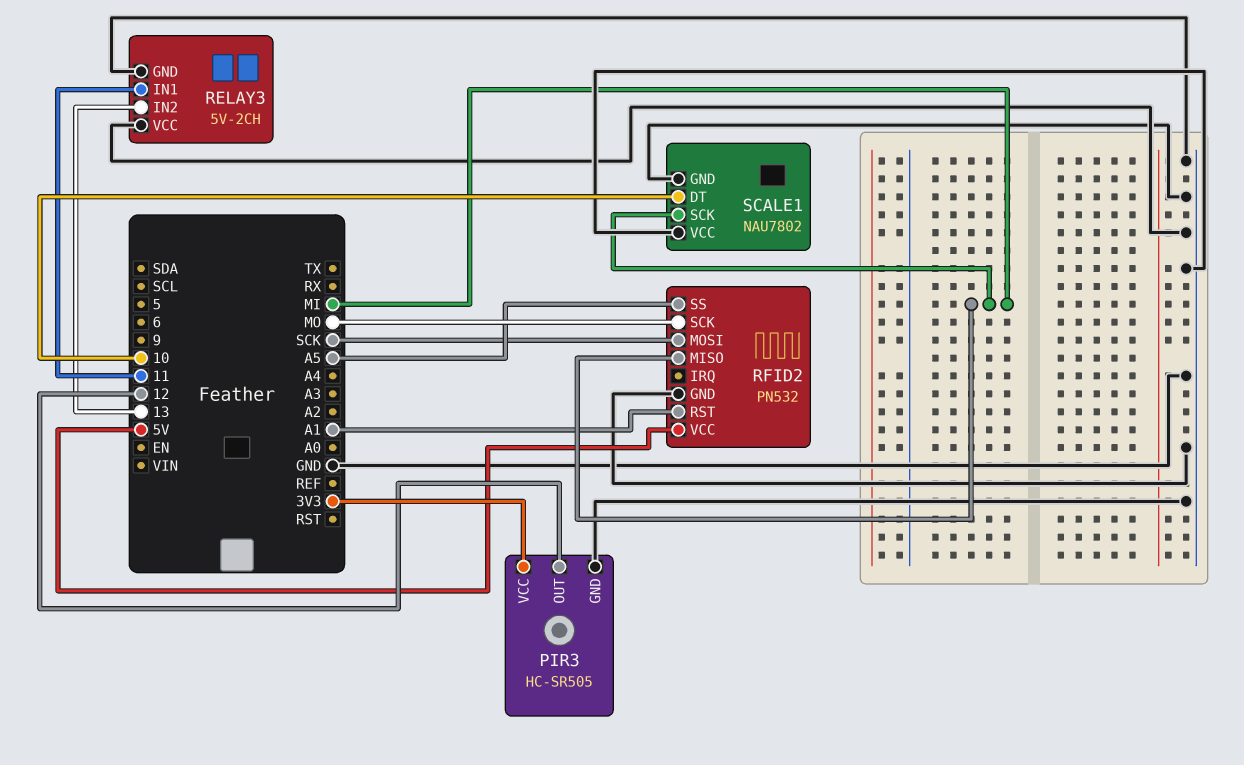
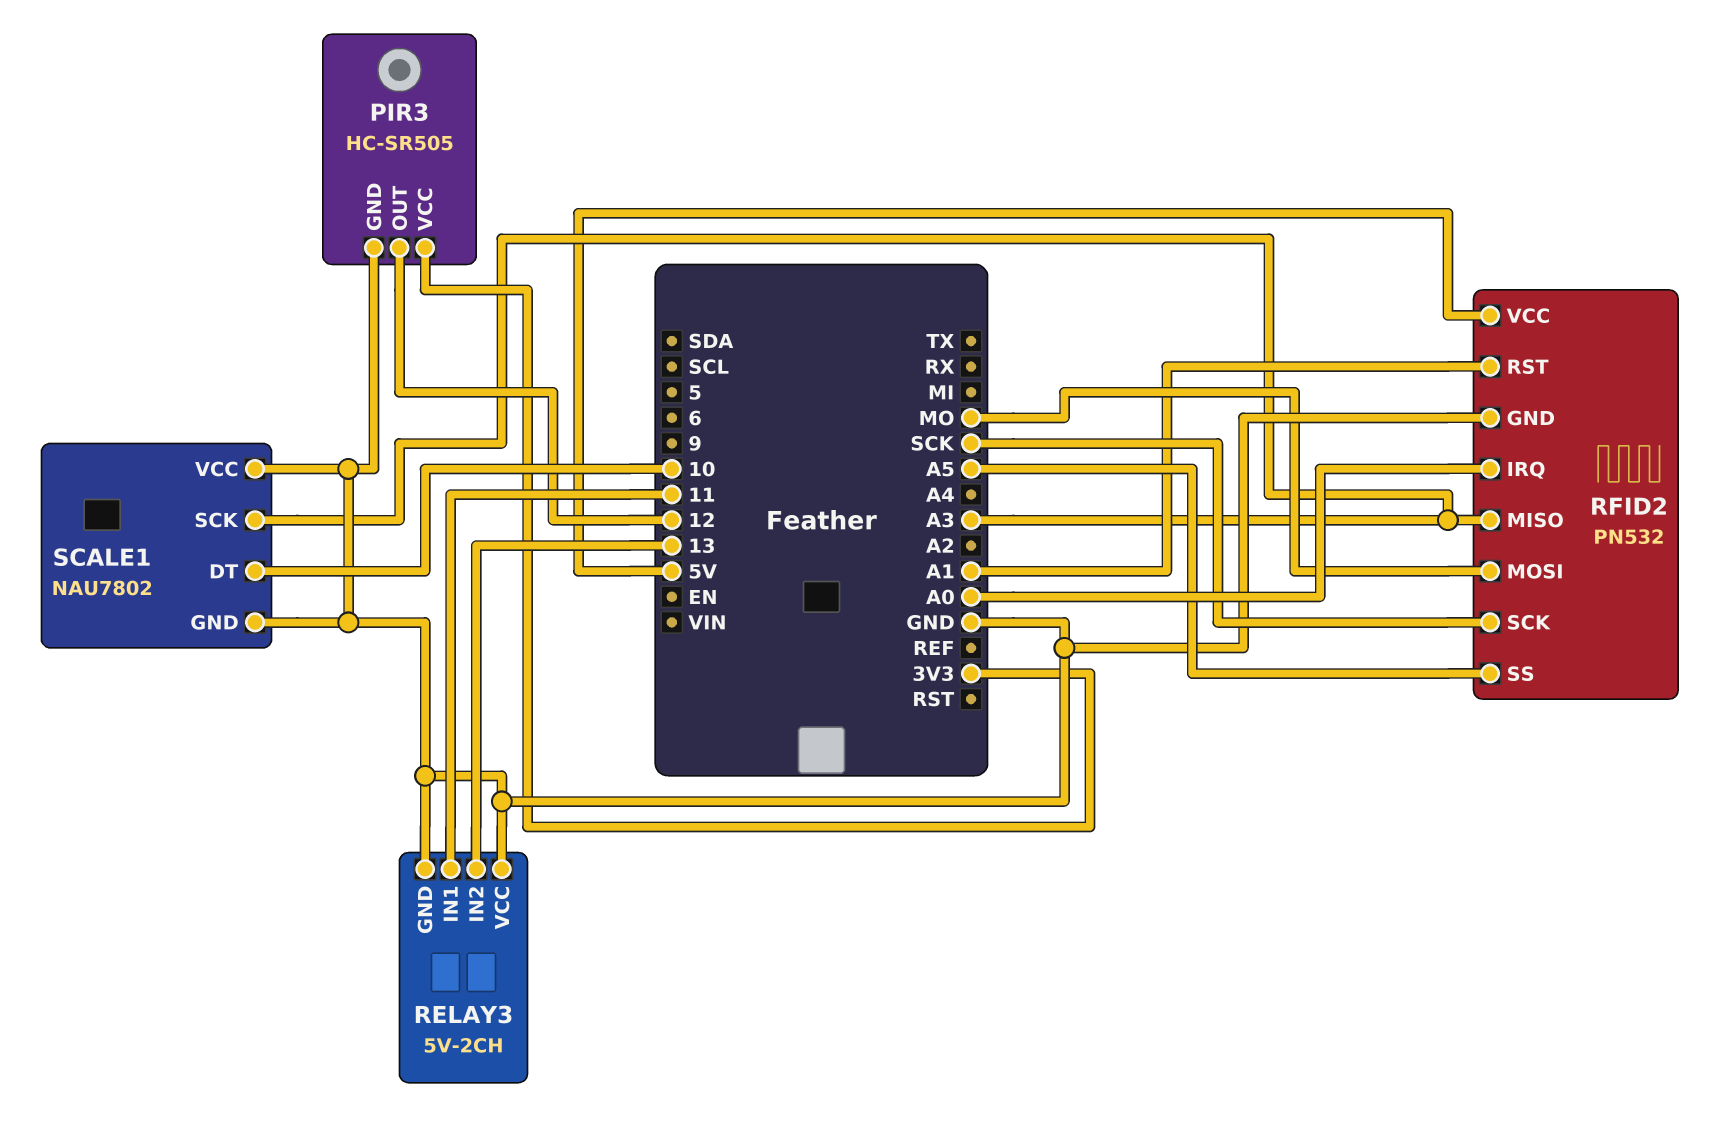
RFID2 pin IRQ: none -> A0
RFID2 pin MISO: MI -> A3
RFID2 pin MOSI: SCK -> MO
RFID2 pin SCK: MO -> SCK
SCALE1 pin SCK: MI -> A3

